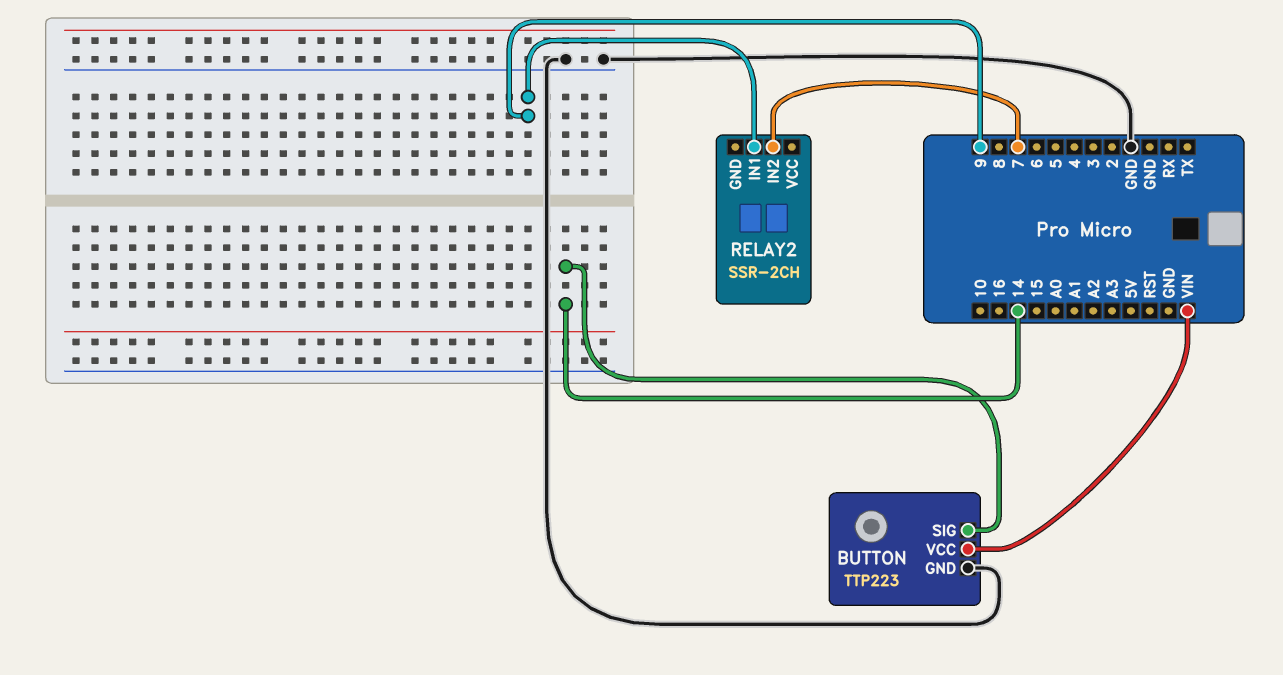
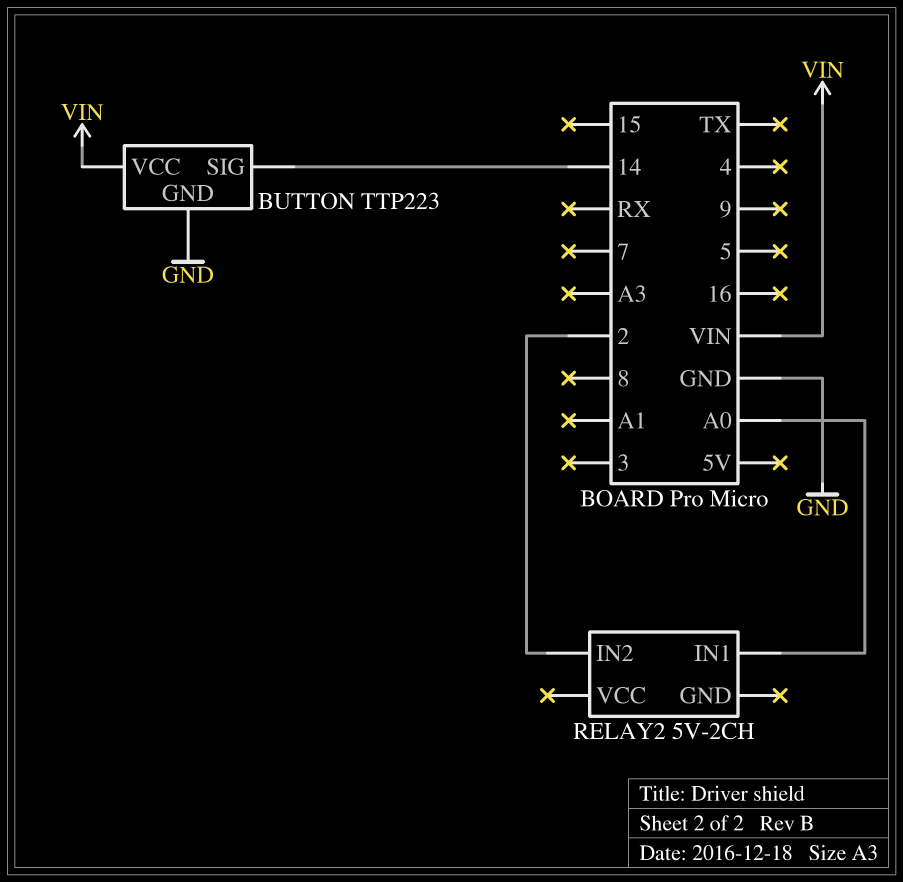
RELAY2: SSR-2CH -> 5V-2CH
RELAY2 pin IN1: 9 -> A0
RELAY2 pin IN2: 7 -> 2

